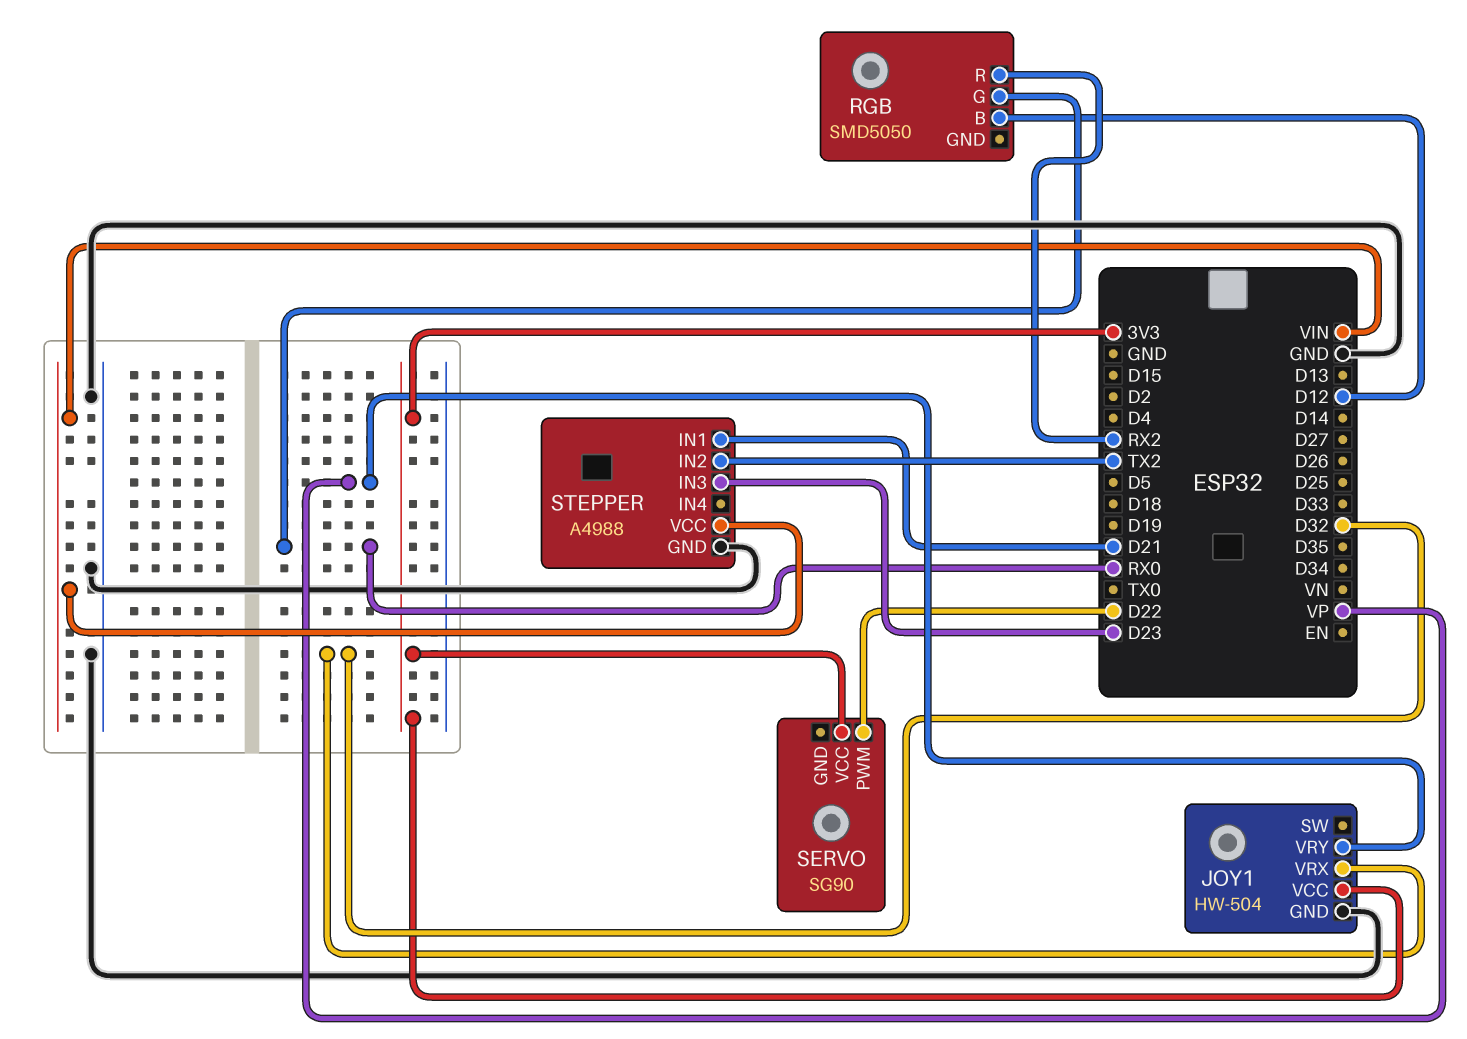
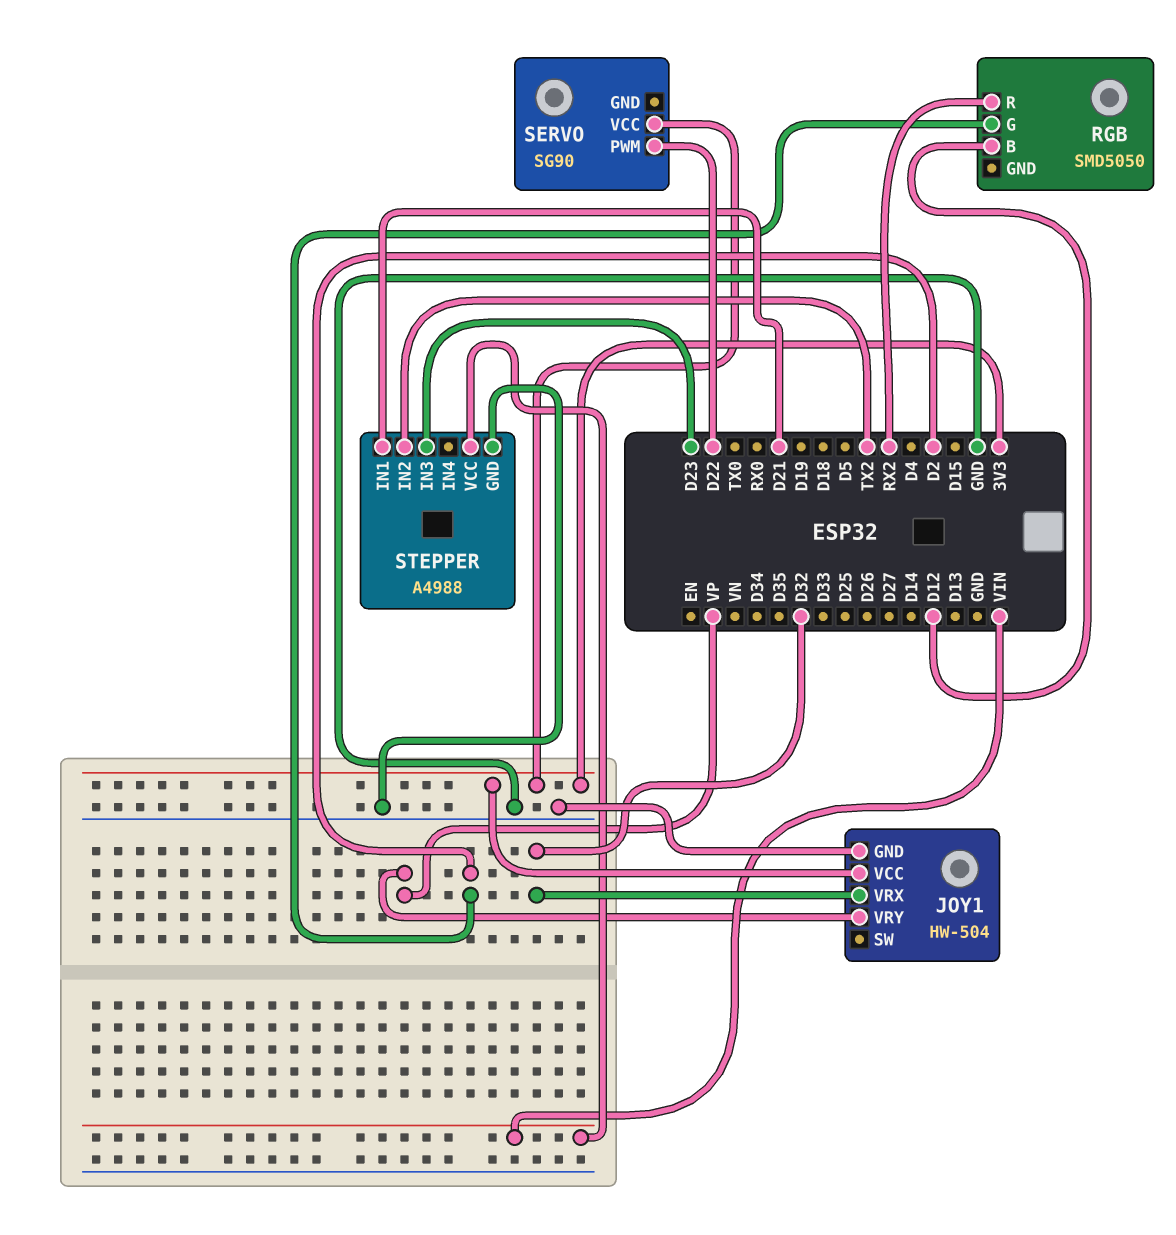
RGB pin G: RX0 -> D2

